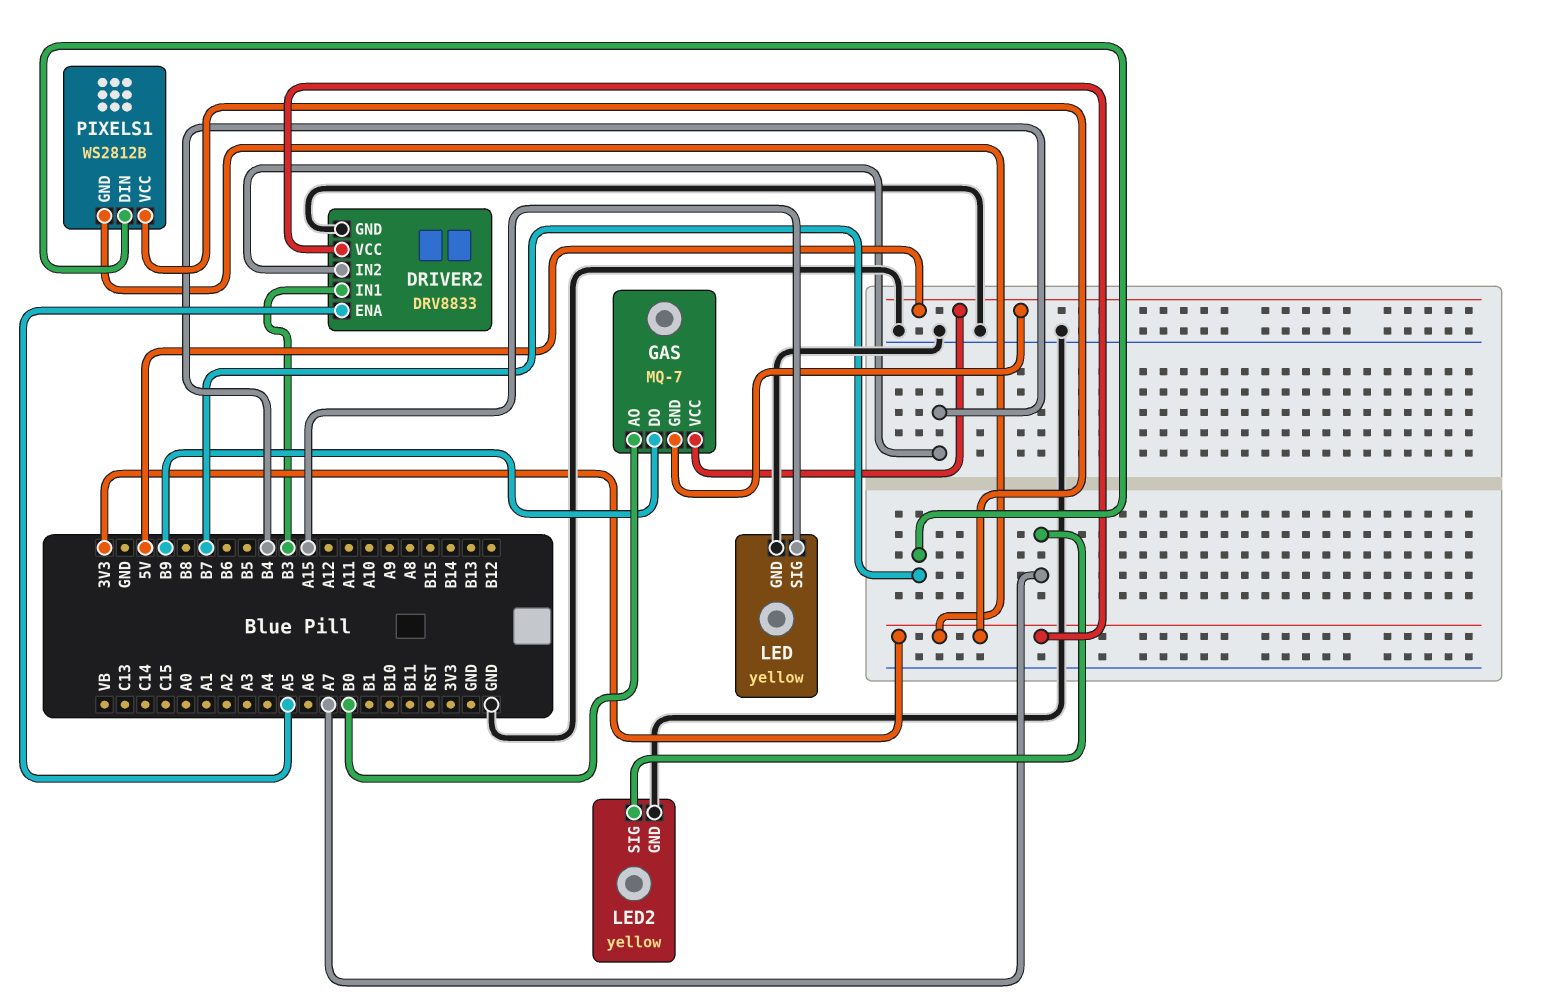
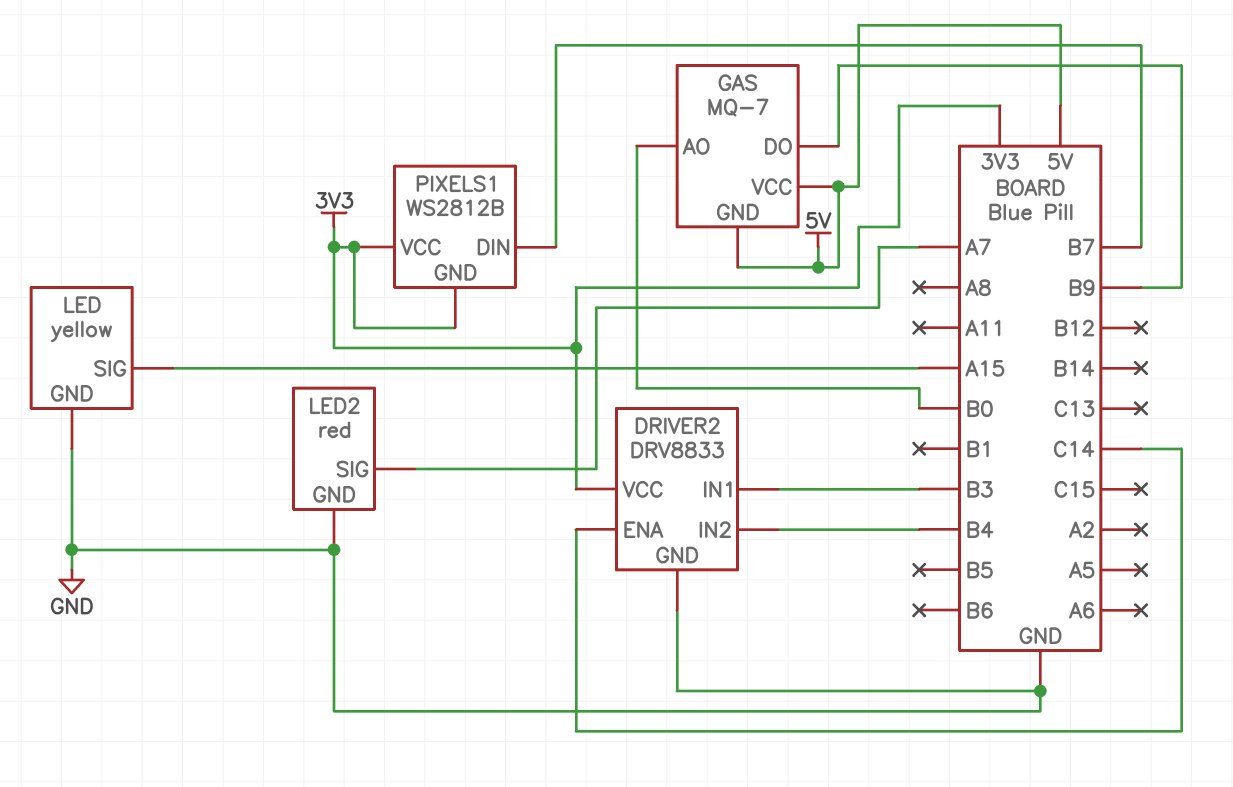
DRIVER2 pin ENA: A5 -> C14
LED2: yellow -> red

